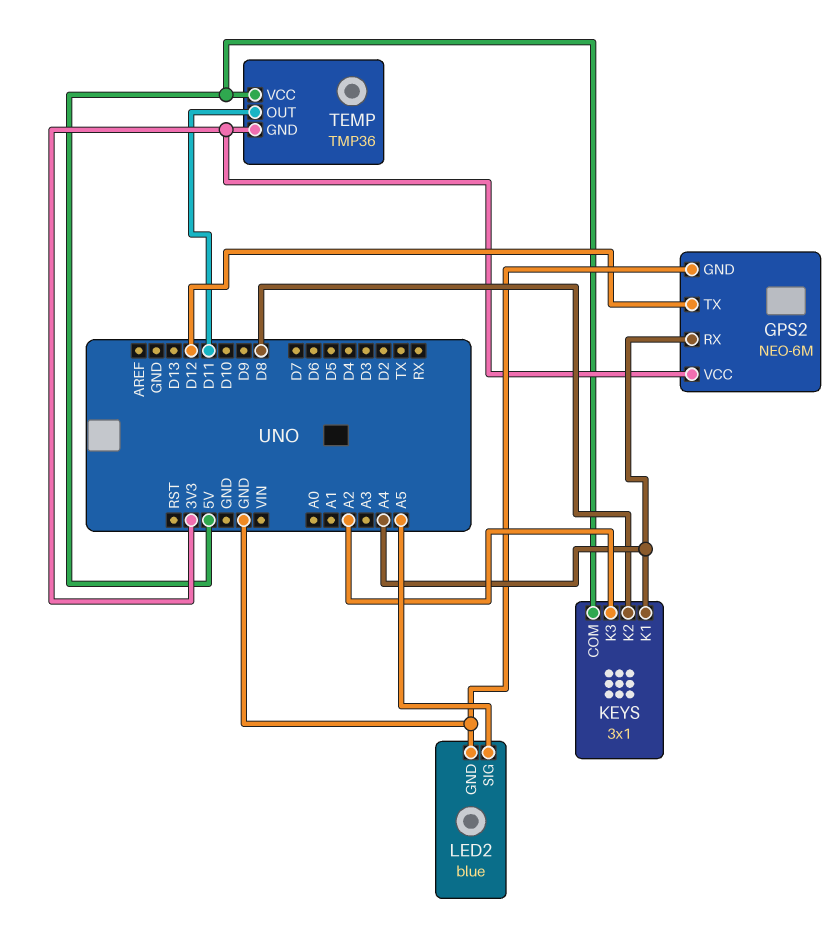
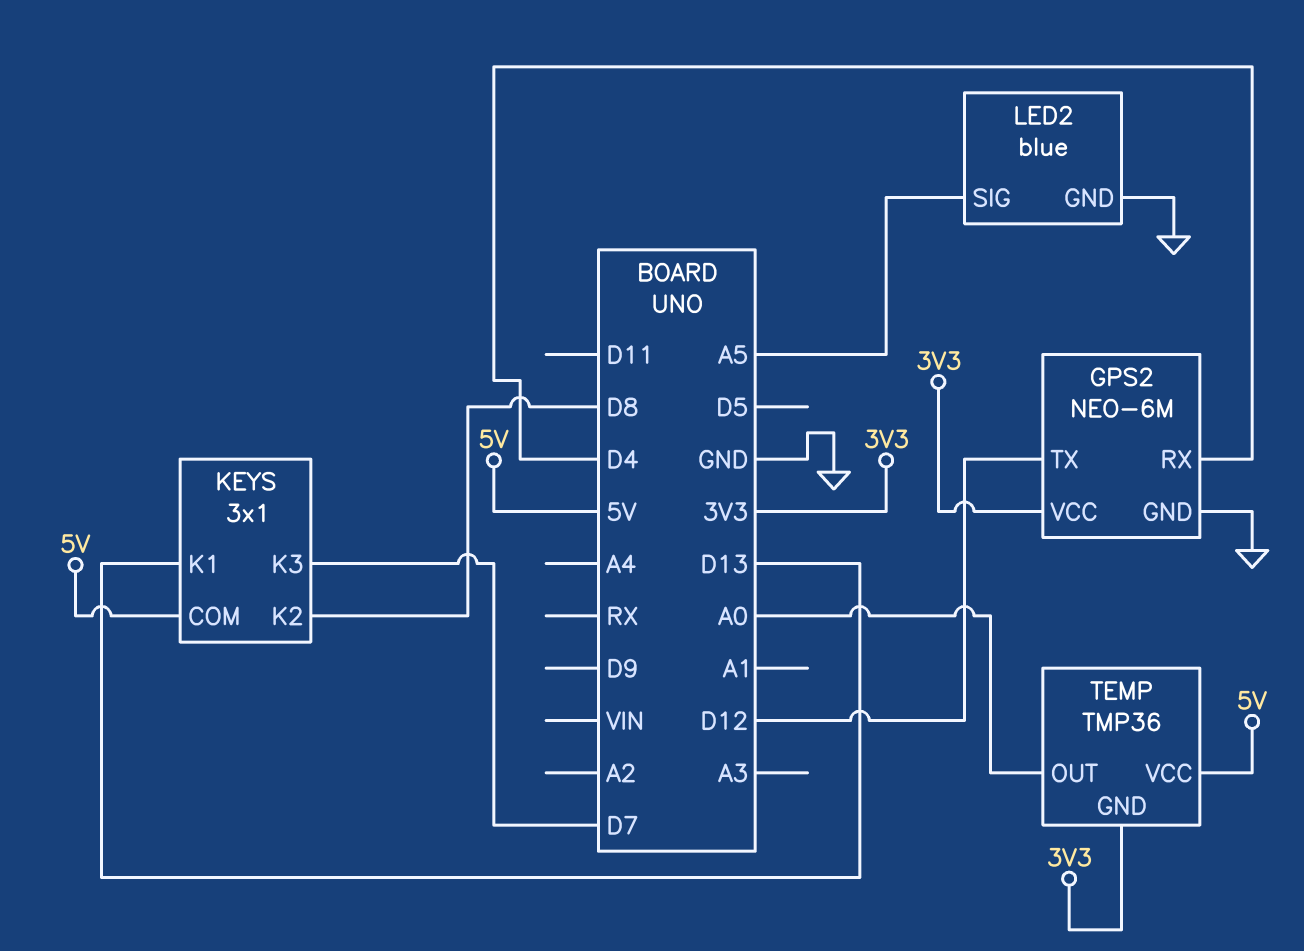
GPS2 pin RX: A4 -> D4
KEYS pin K1: A4 -> D13
KEYS pin K3: A2 -> D7
TEMP pin OUT: D11 -> A0

